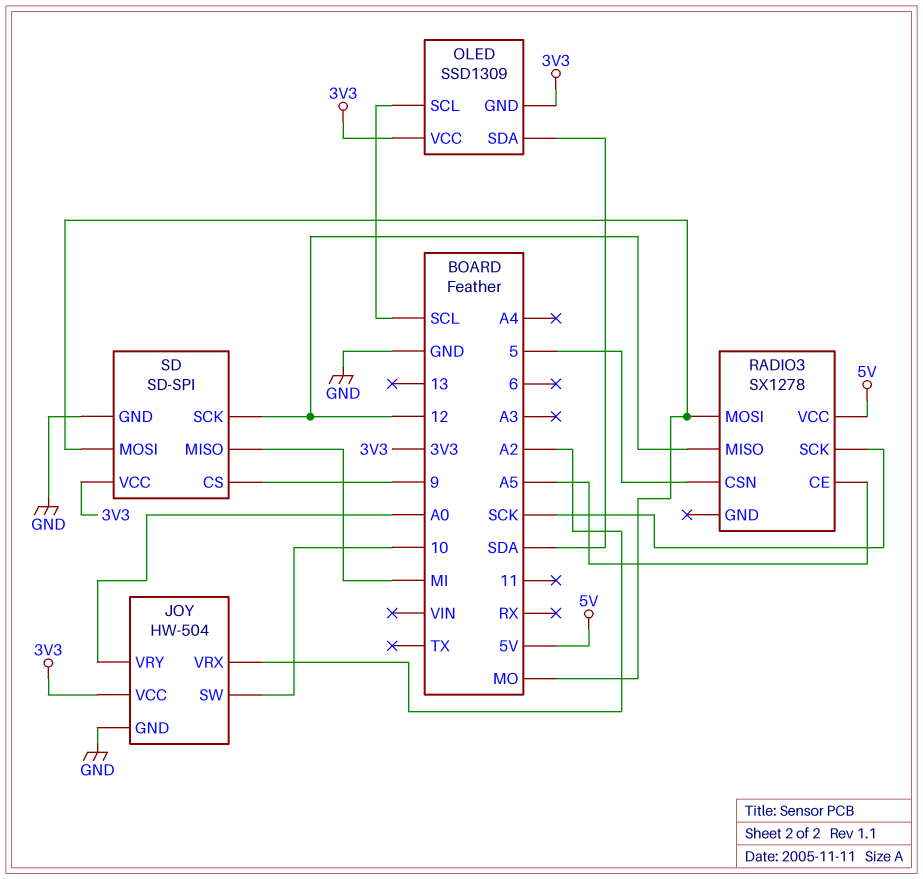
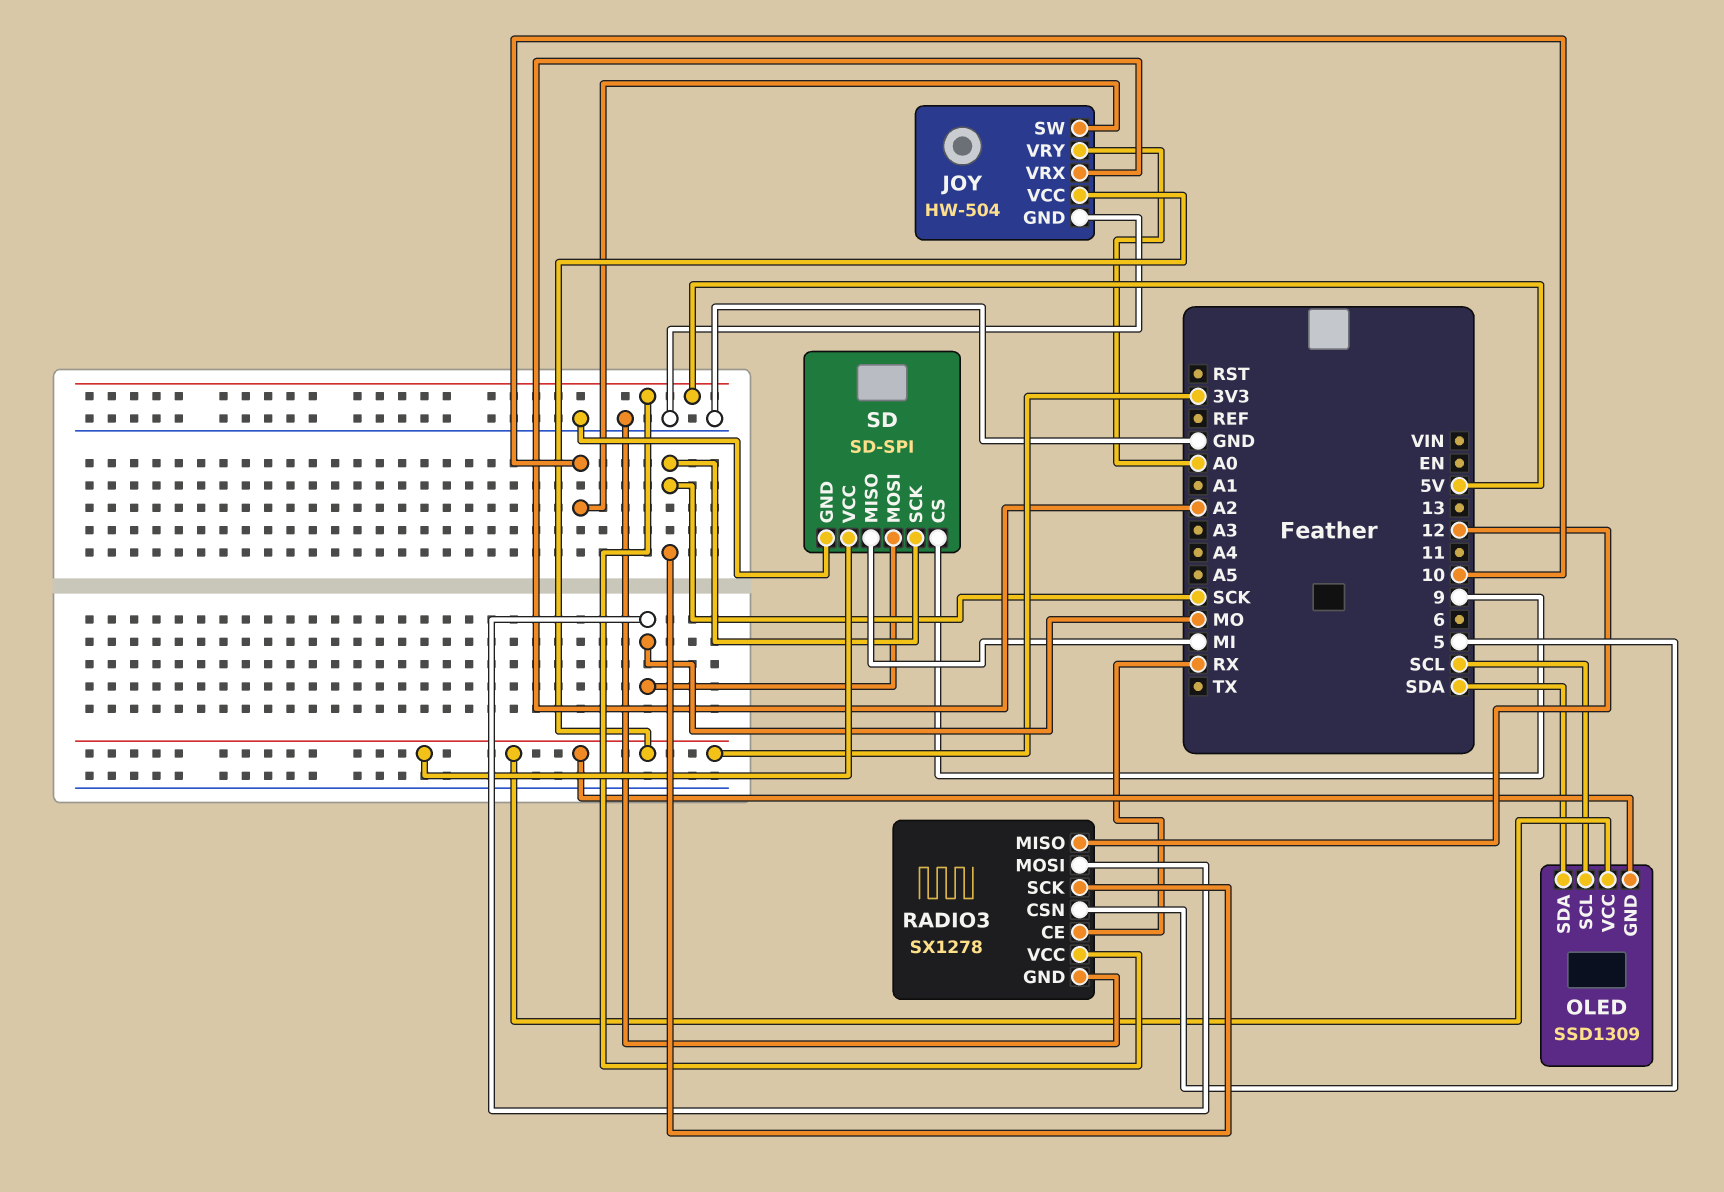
RADIO3 pin CE: A5 -> RX
RADIO3 pin GND: none -> GND
SD pin SCK: 12 -> SCK

